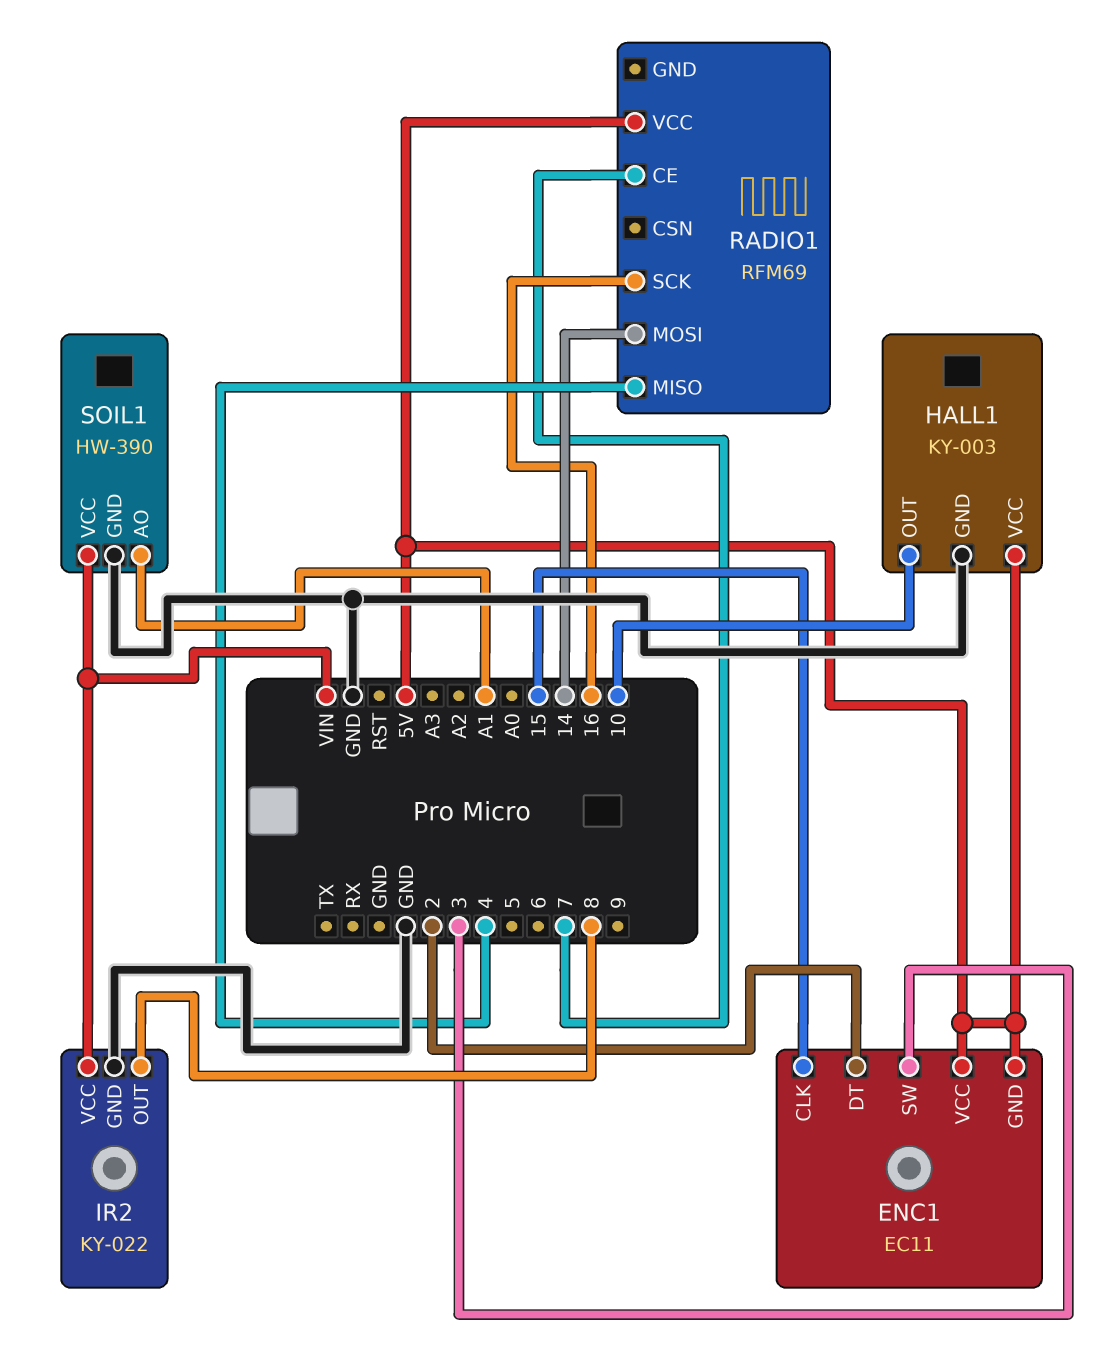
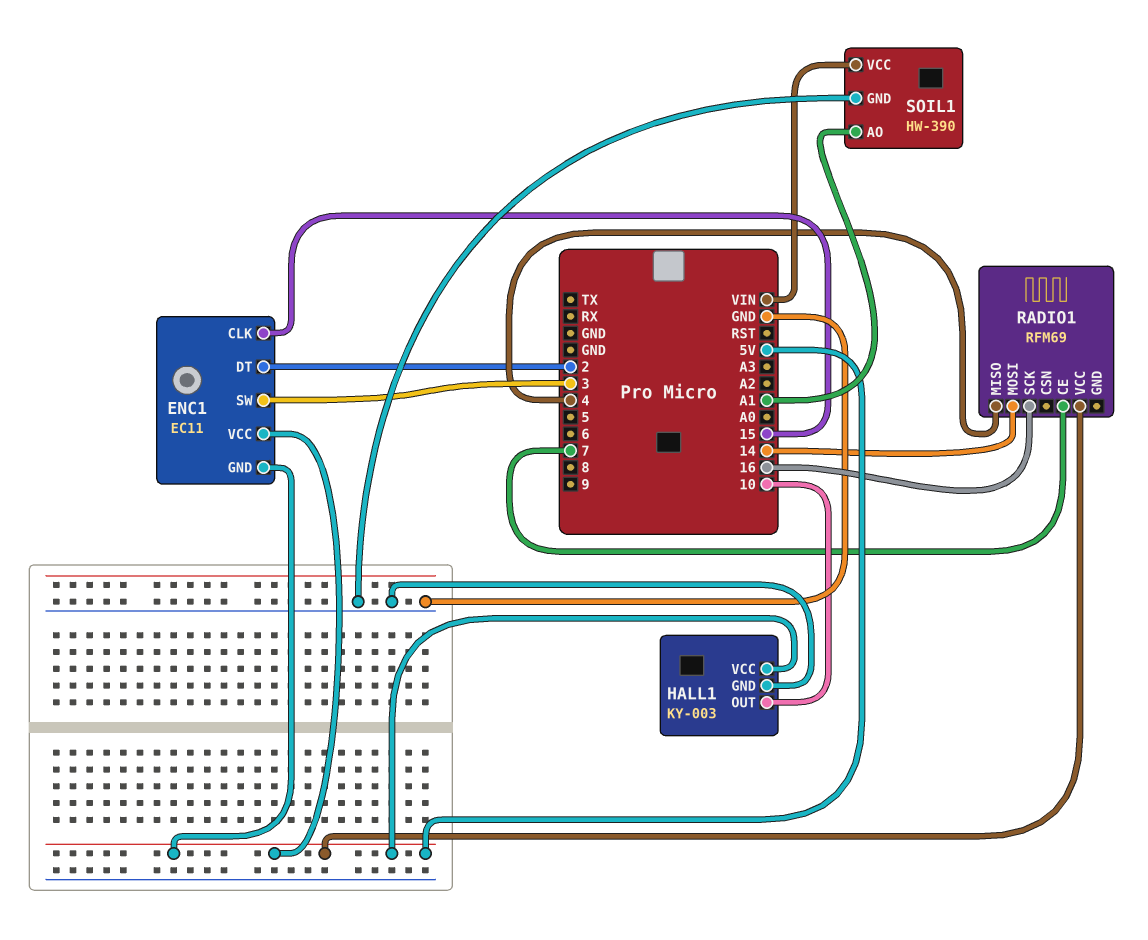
IR2: KY-022 -> none
IR2 pin GND: GND -> none
IR2 pin OUT: 8 -> none
IR2 pin VCC: VIN -> none

